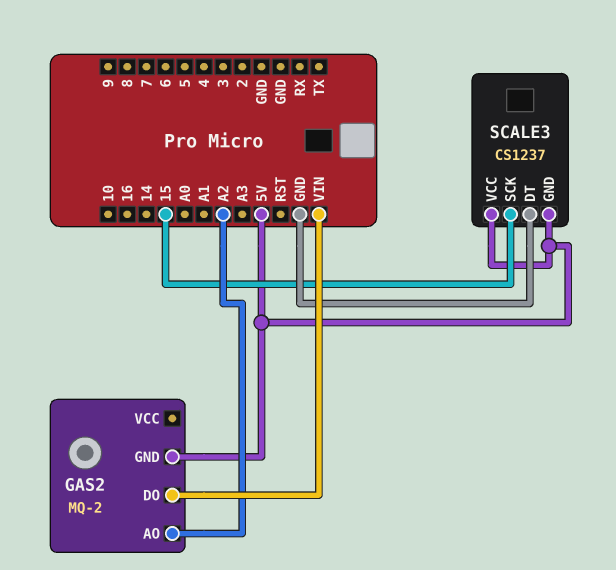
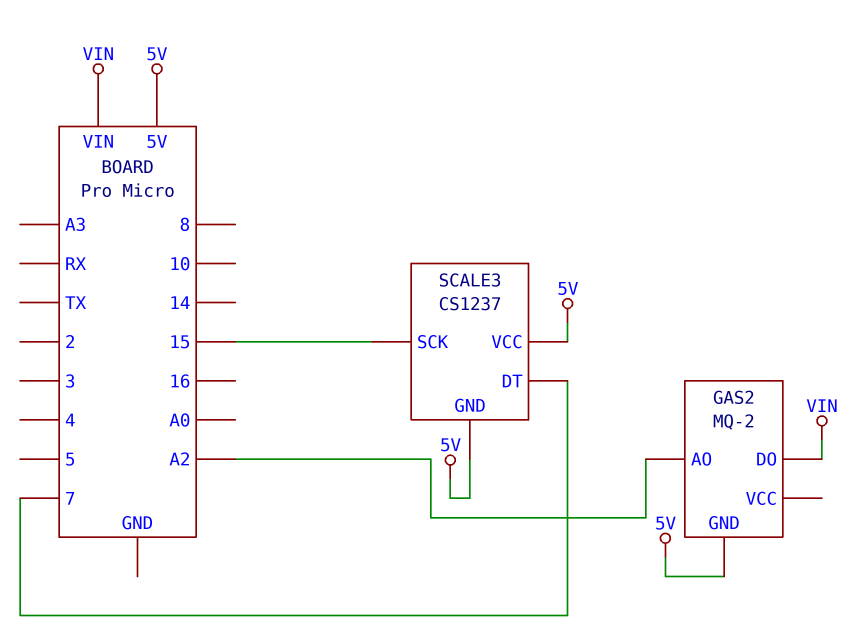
SCALE3 pin DT: GND -> 7

